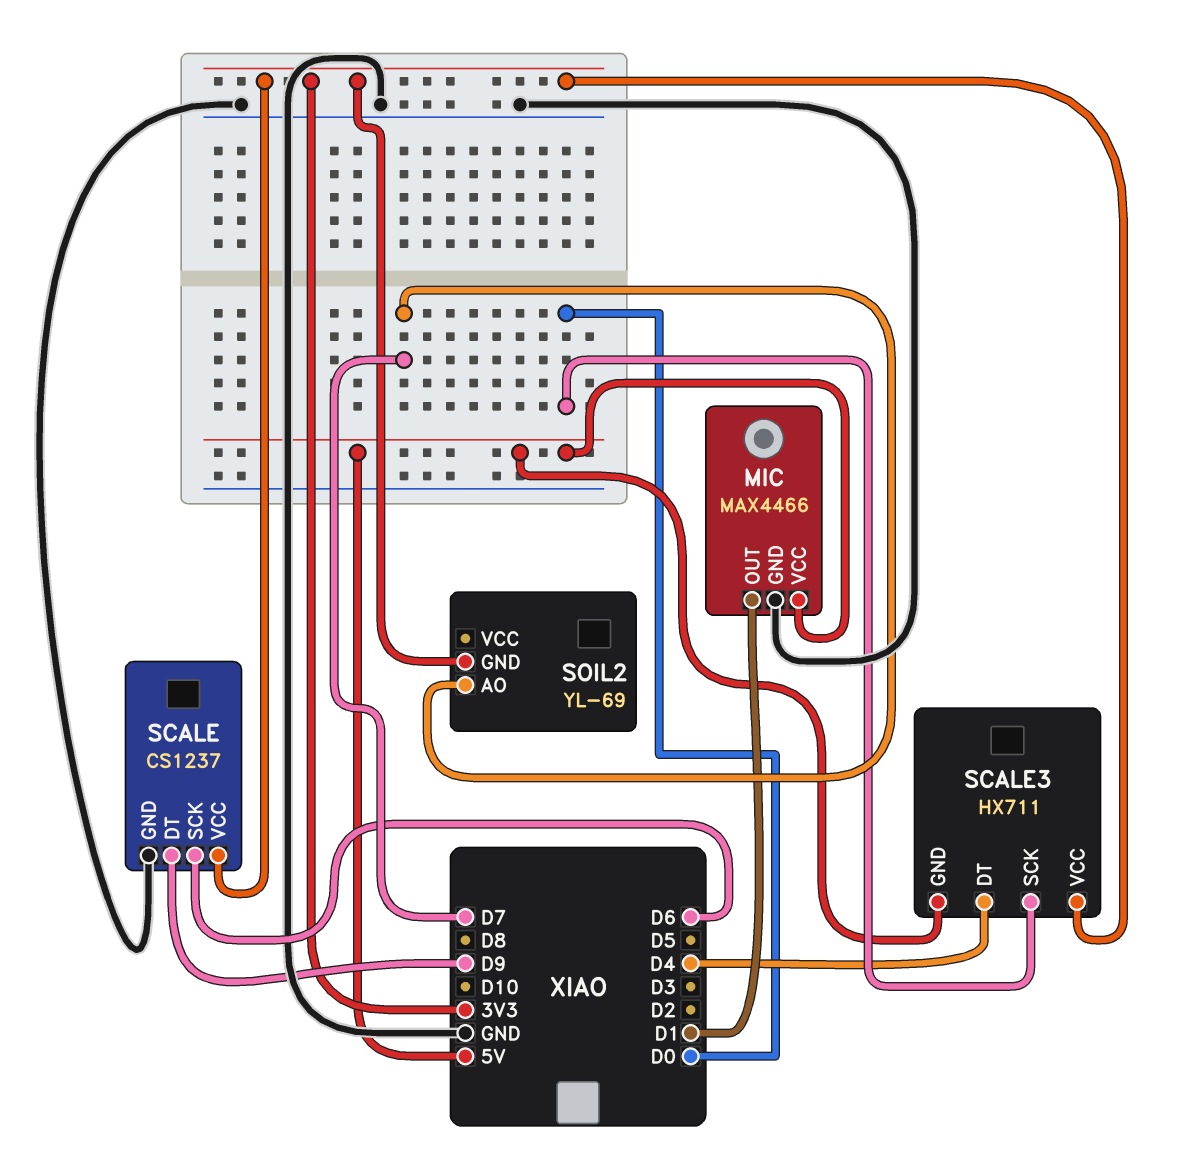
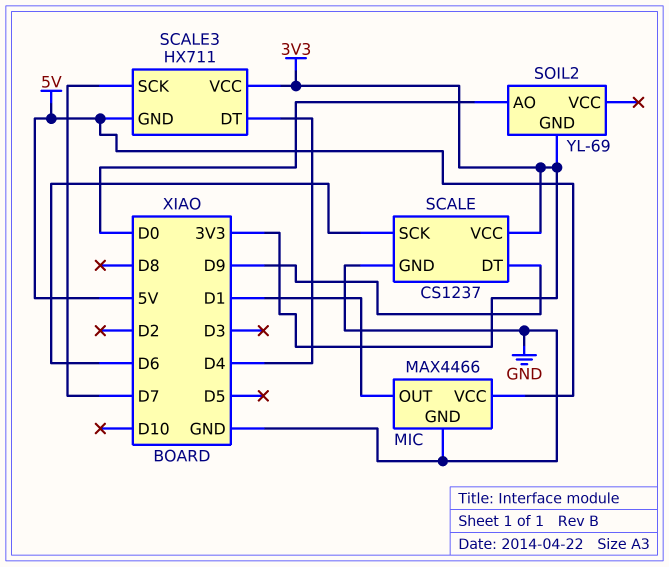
SCALE3 pin SCK: D0 -> D7
SOIL2 pin AO: D7 -> D0

